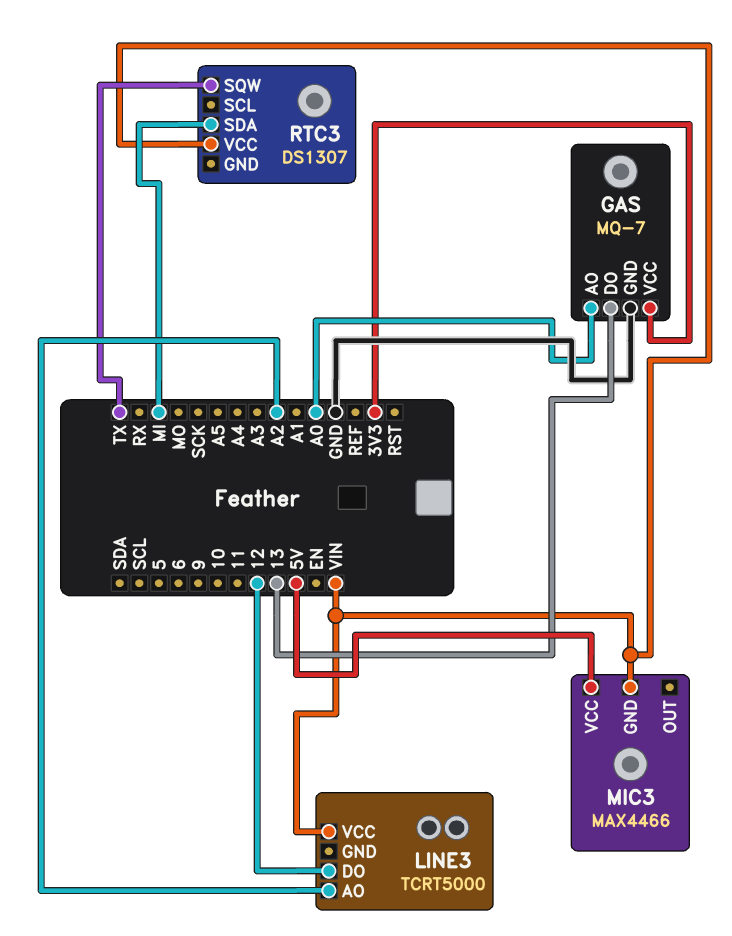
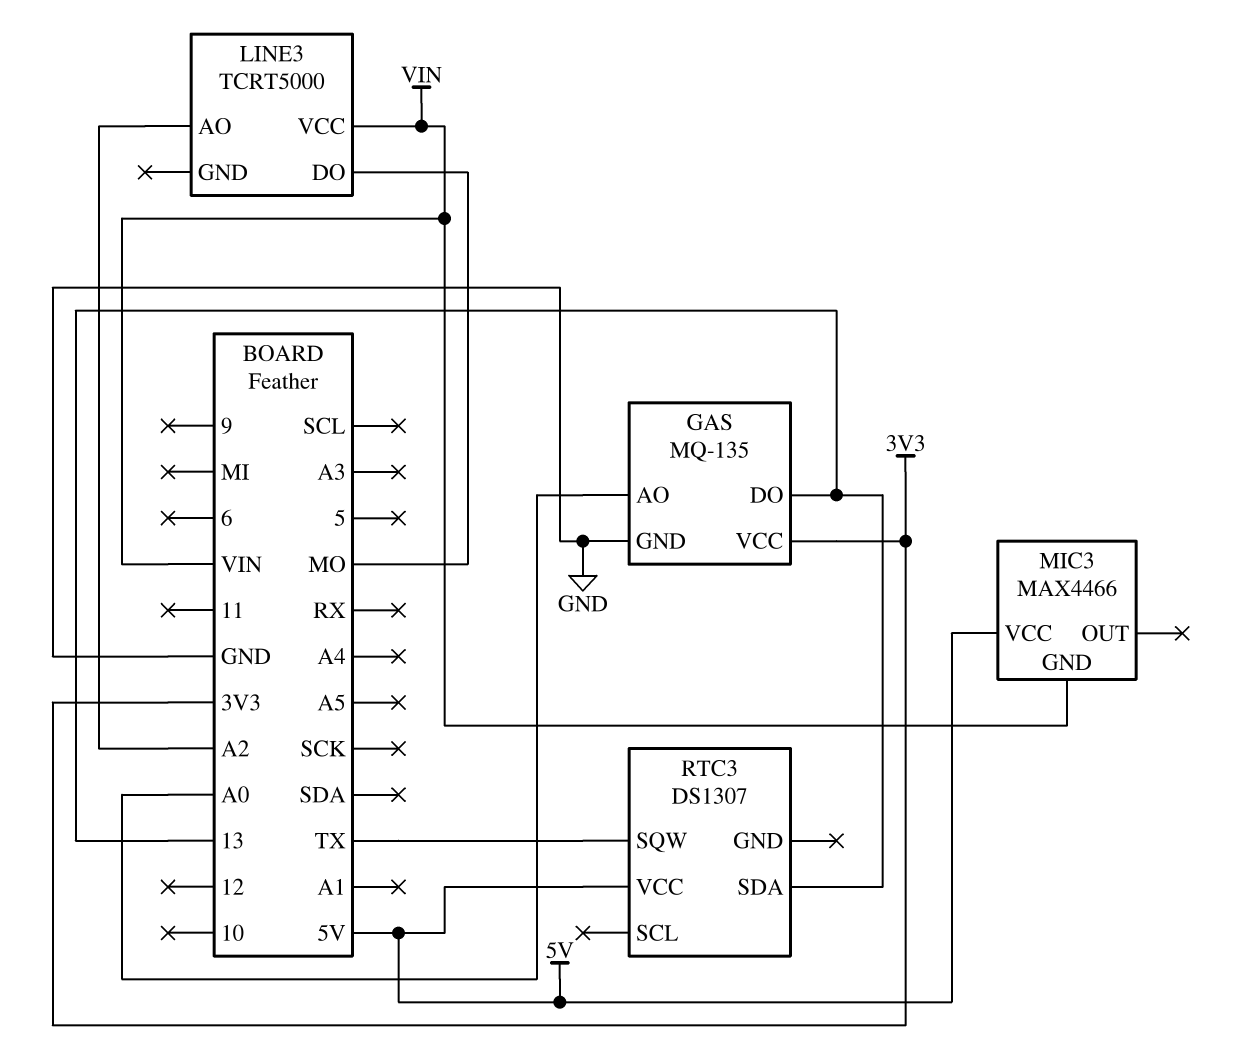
GAS: MQ-7 -> MQ-135
LINE3 pin DO: 12 -> MO
RTC3 pin SDA: MI -> 13
RTC3 pin VCC: VIN -> 5V

